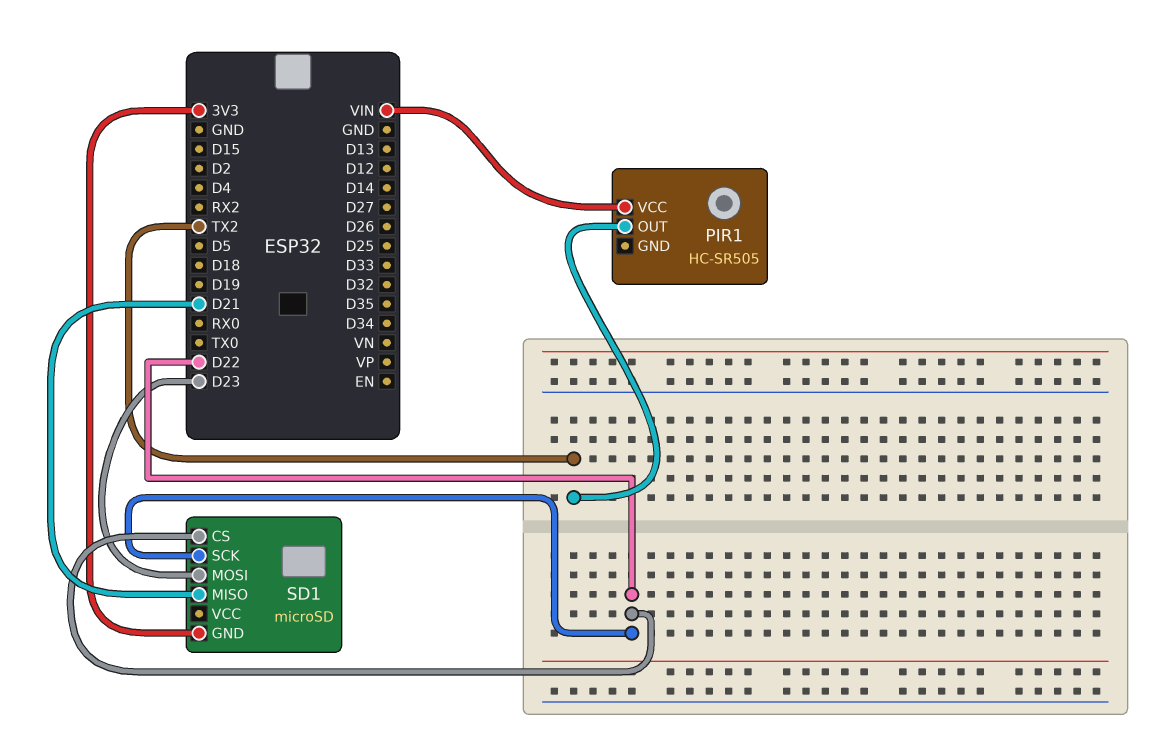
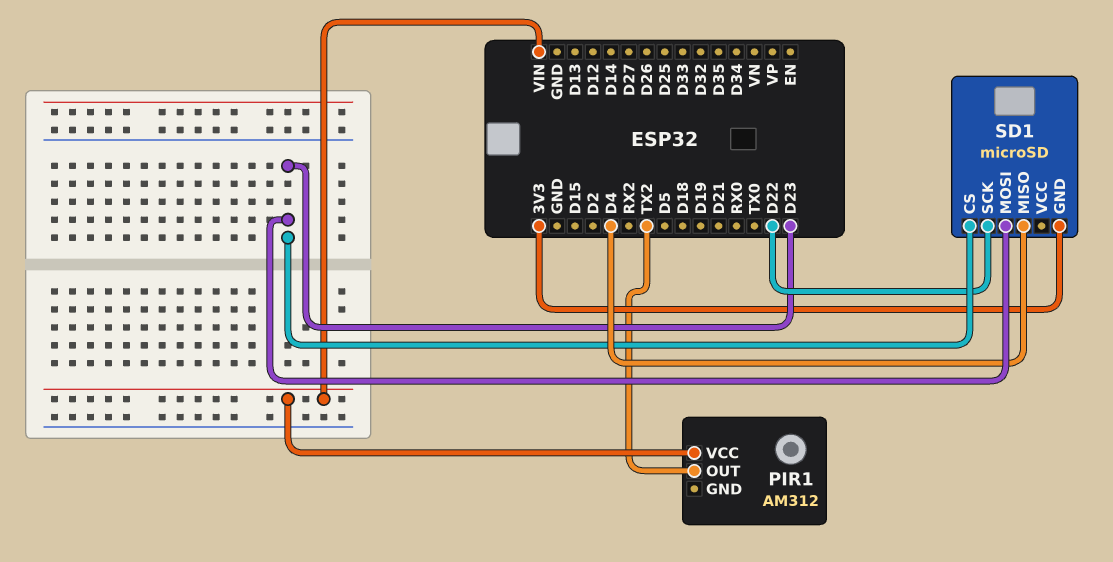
PIR1: HC-SR505 -> AM312
SD1 pin CS: D22 -> D23
SD1 pin MISO: D21 -> D4

